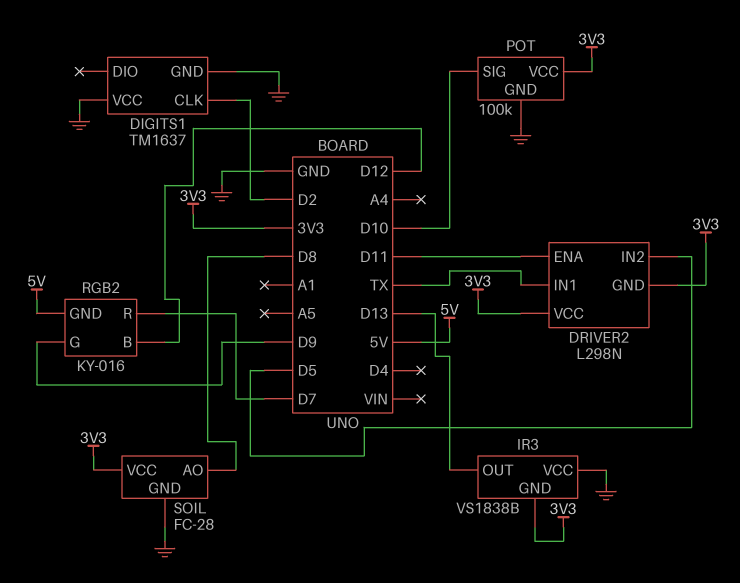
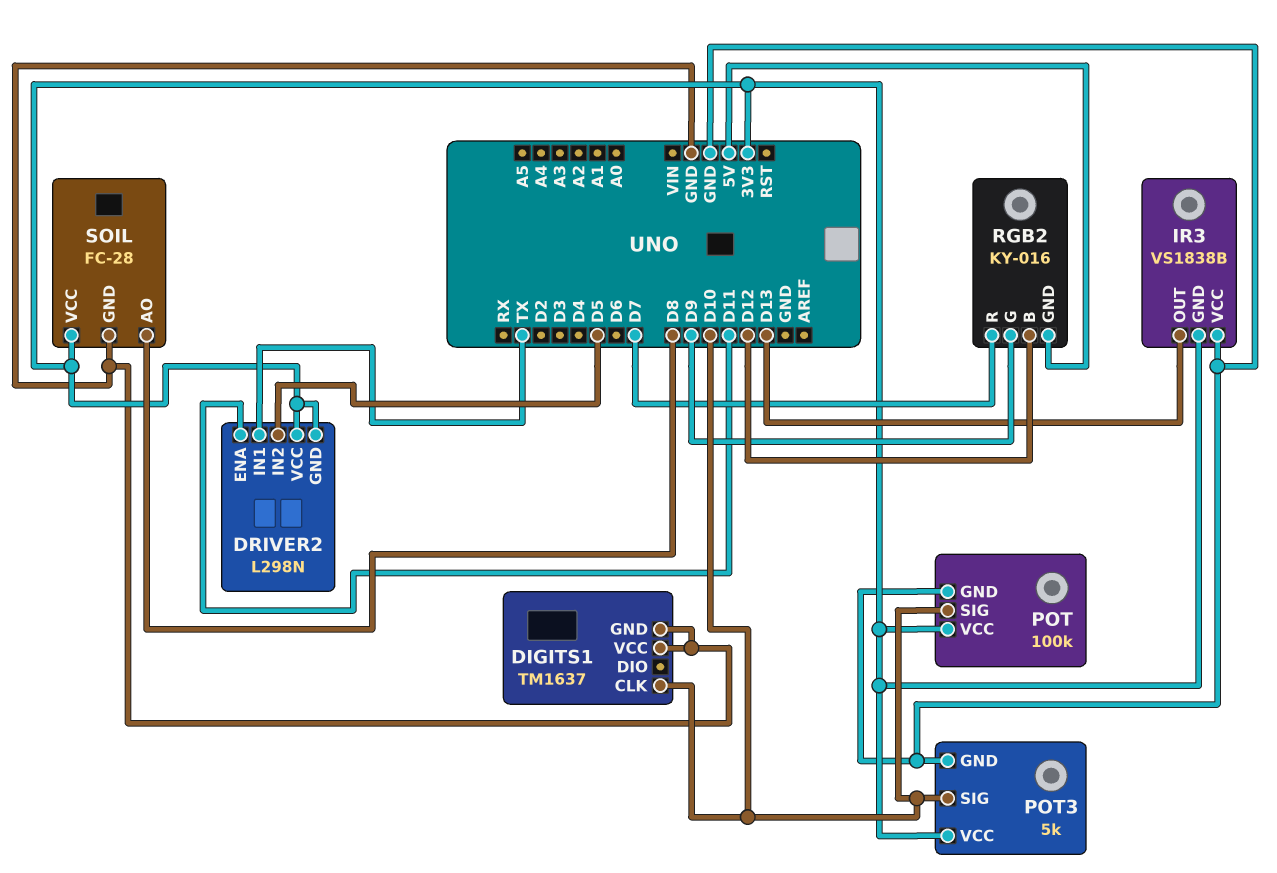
DIGITS1 pin CLK: D2 -> D10
POT3: none -> 5k
POT3 pin GND: none -> GND
POT3 pin SIG: none -> D10
POT3 pin VCC: none -> 3V3

